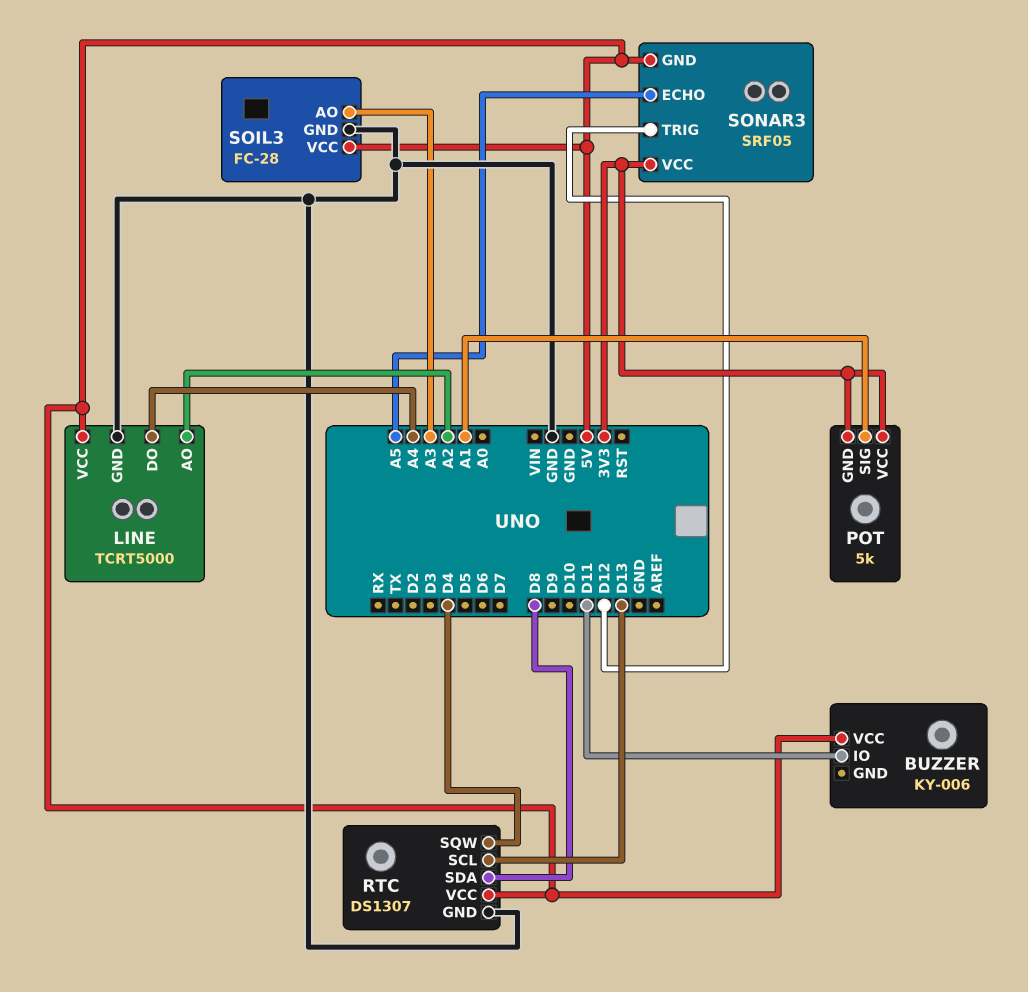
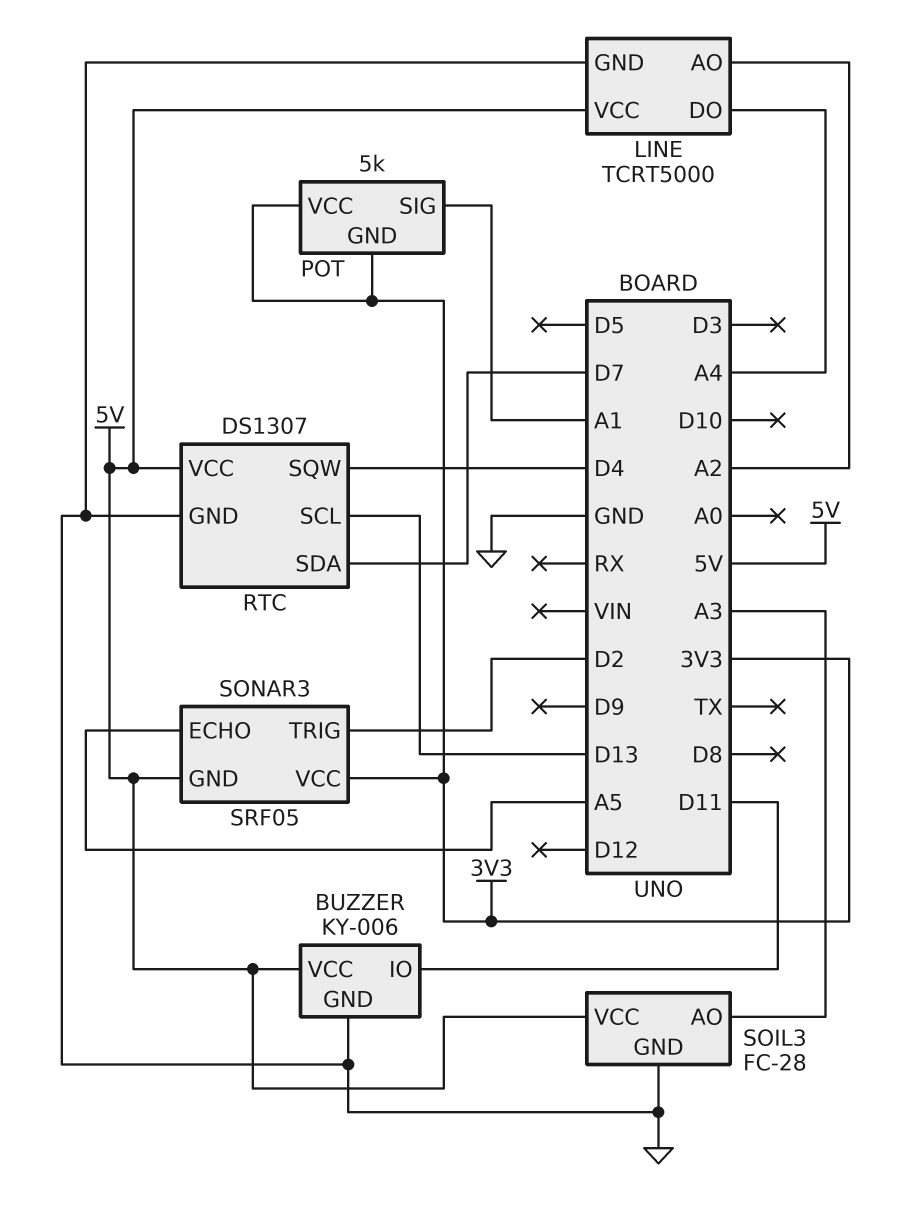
BUZZER pin GND: none -> GND
RTC pin SDA: D8 -> D7
SONAR3 pin TRIG: D12 -> D2

